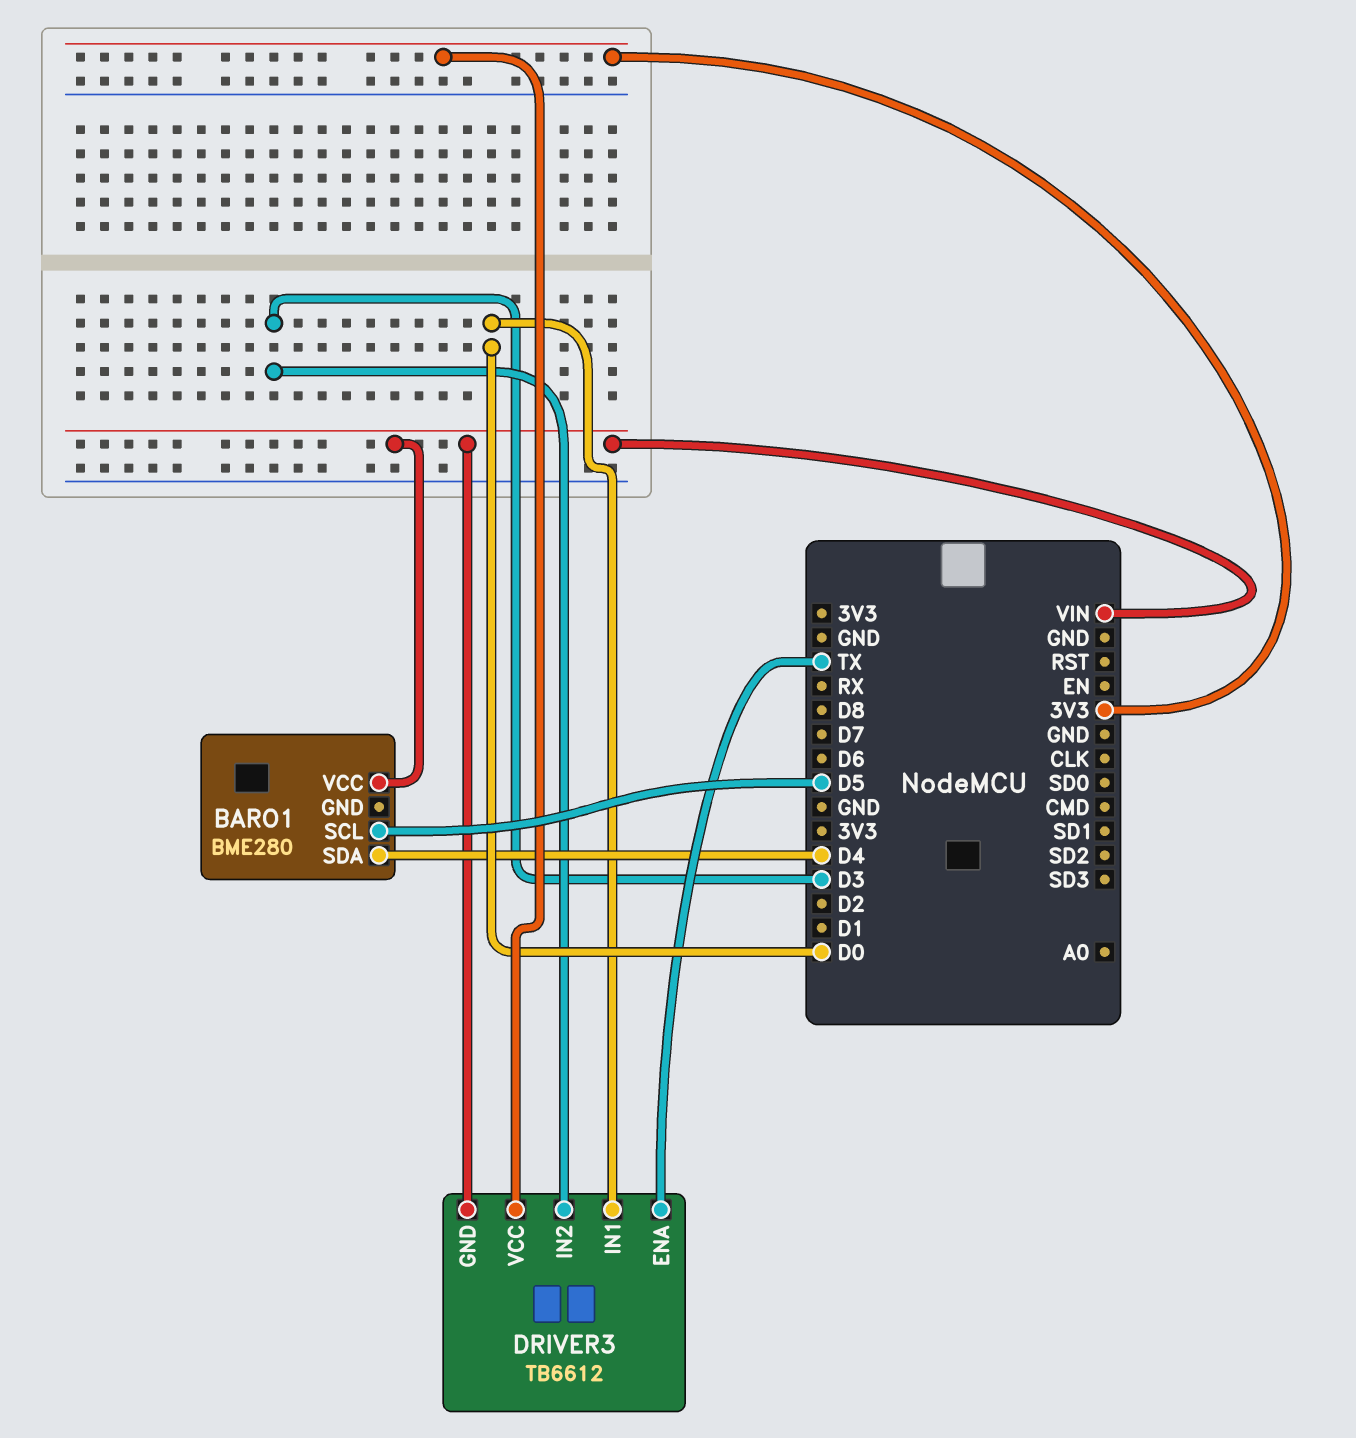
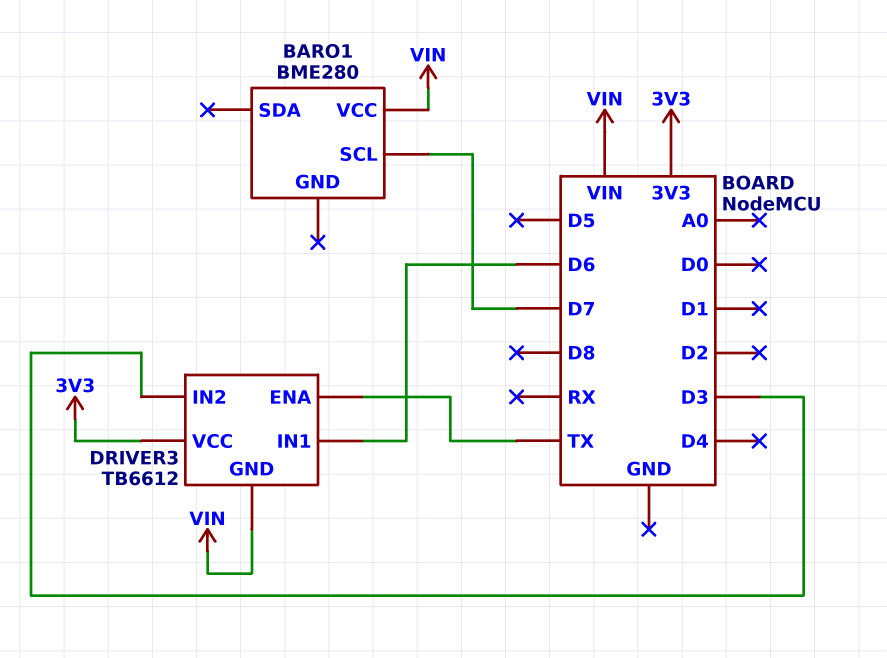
BARO1 pin SCL: D5 -> D7
BARO1 pin SDA: D4 -> none
DRIVER3 pin IN1: D0 -> D6

